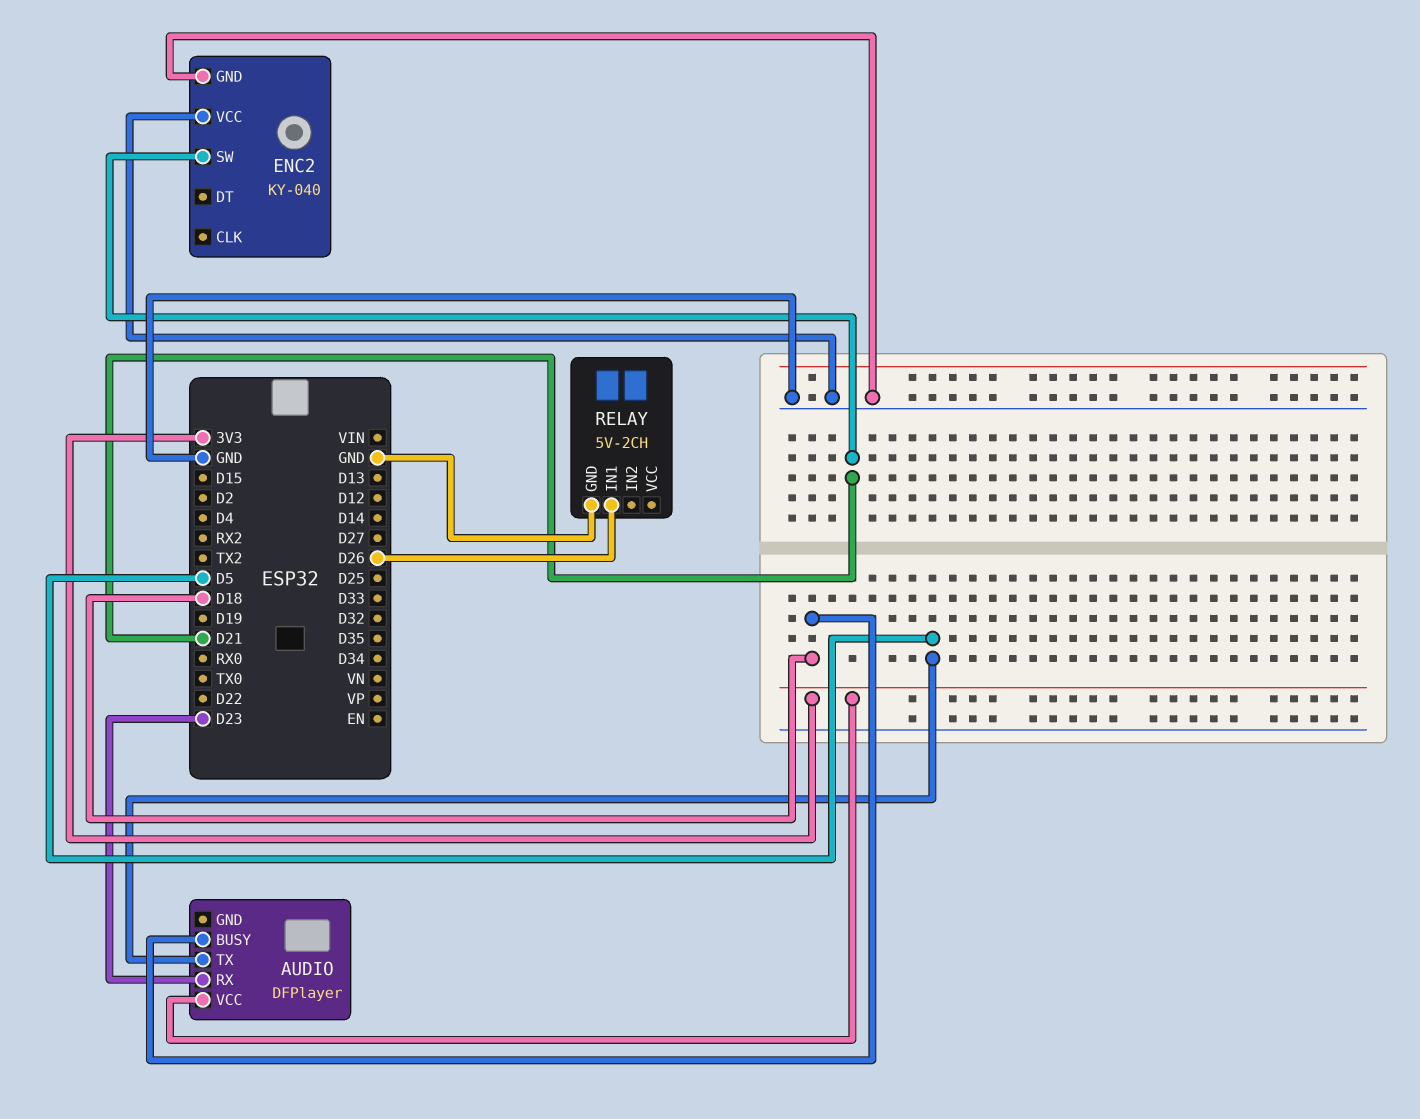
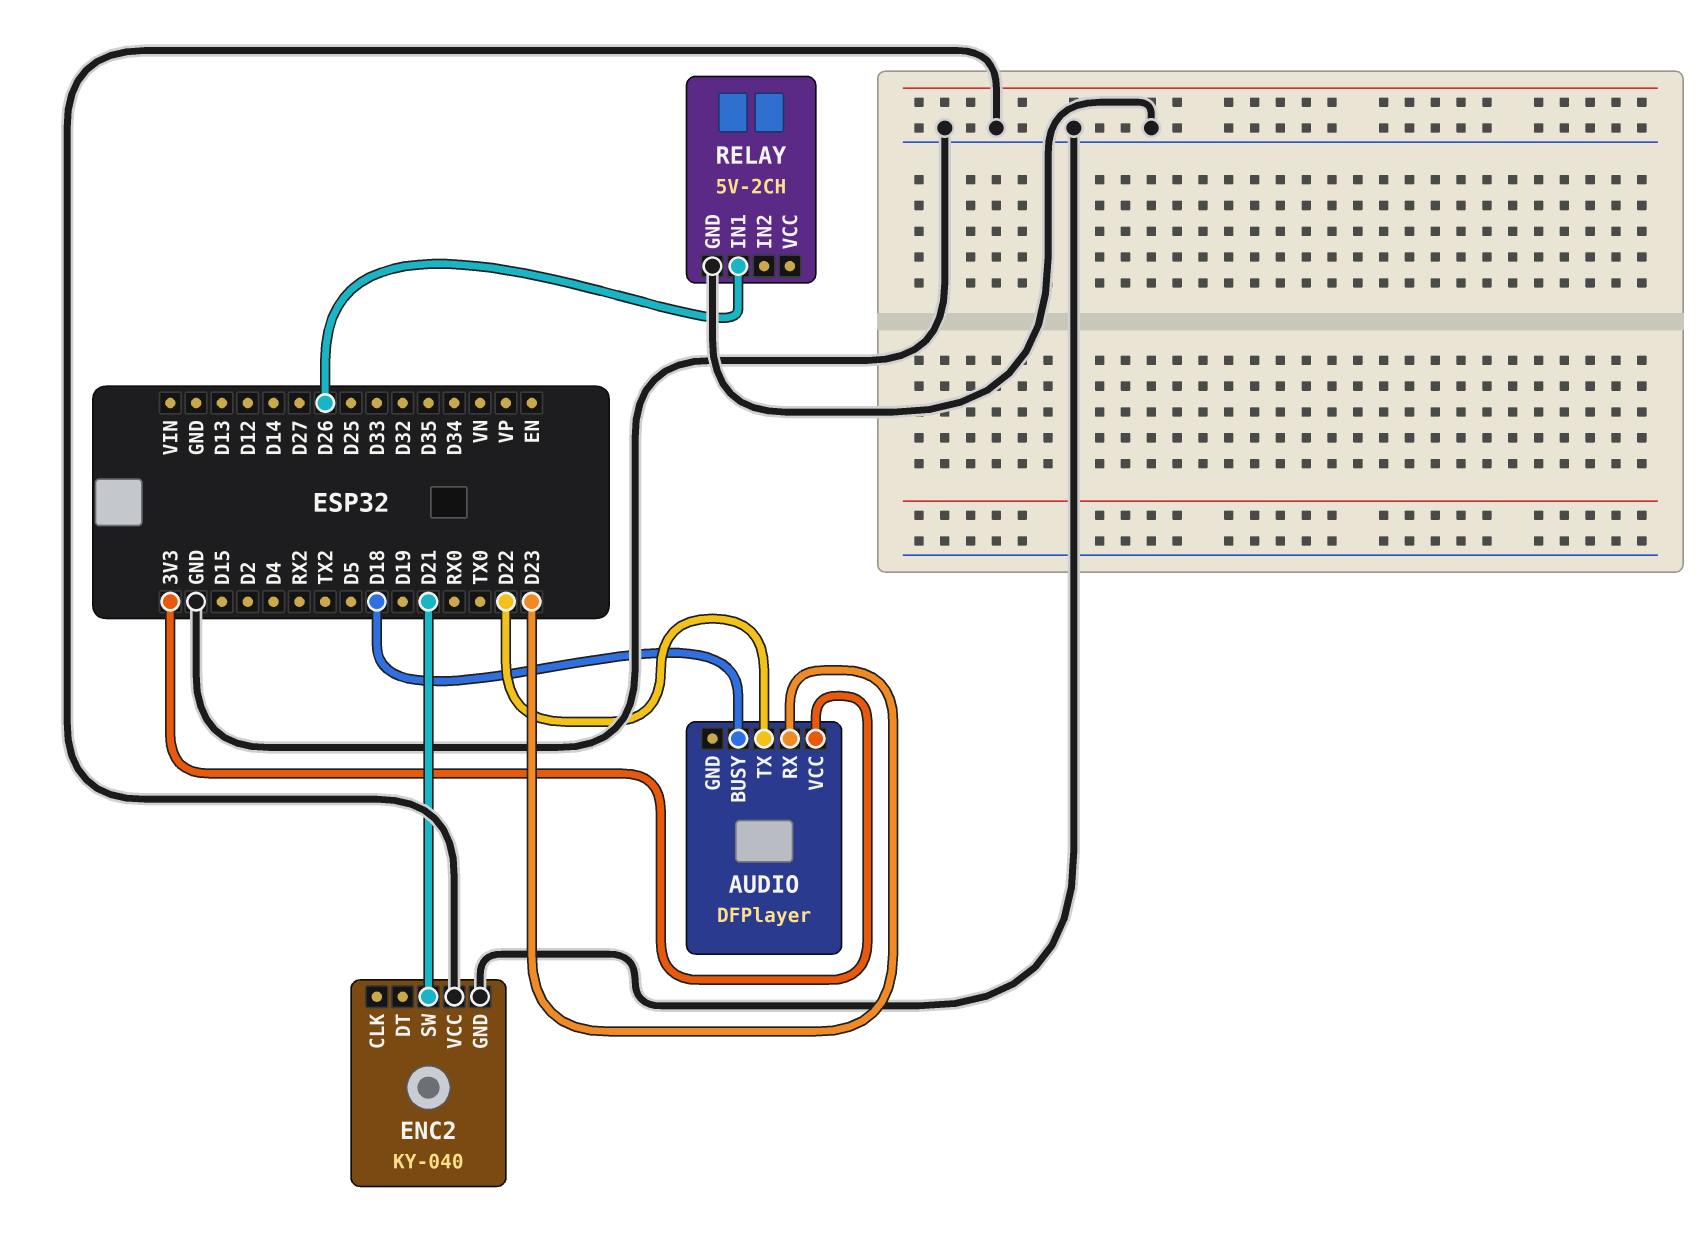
AUDIO pin TX: D5 -> D22

